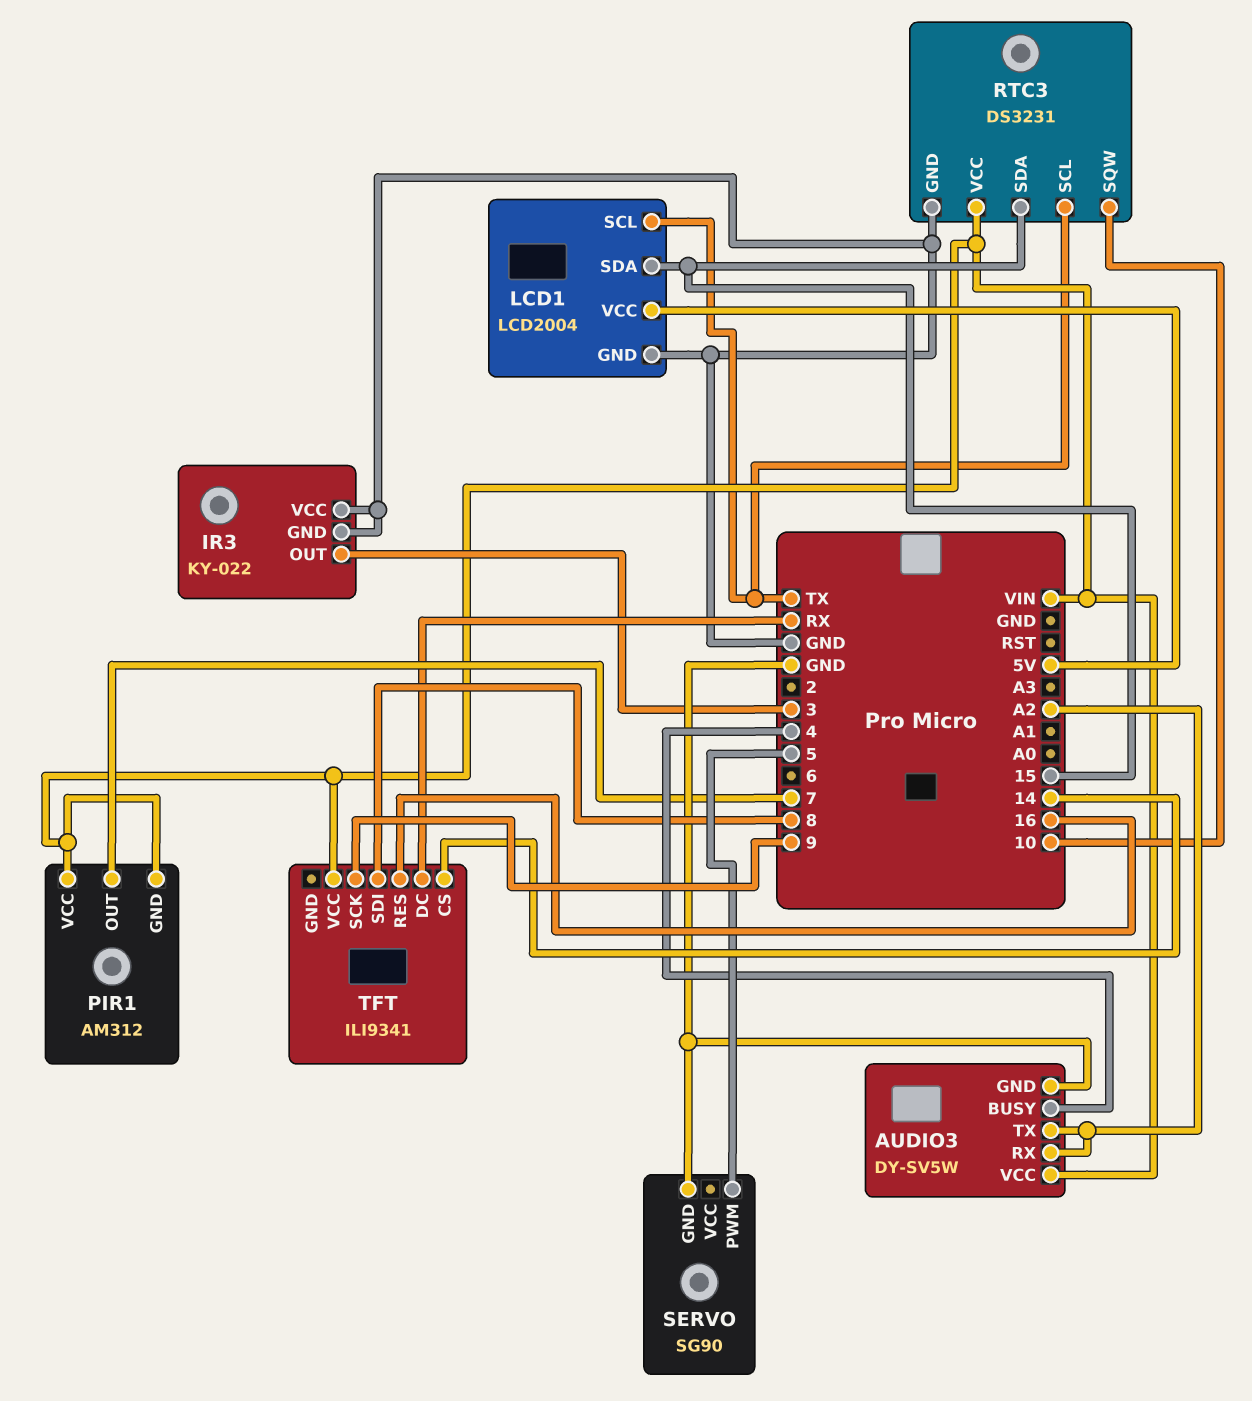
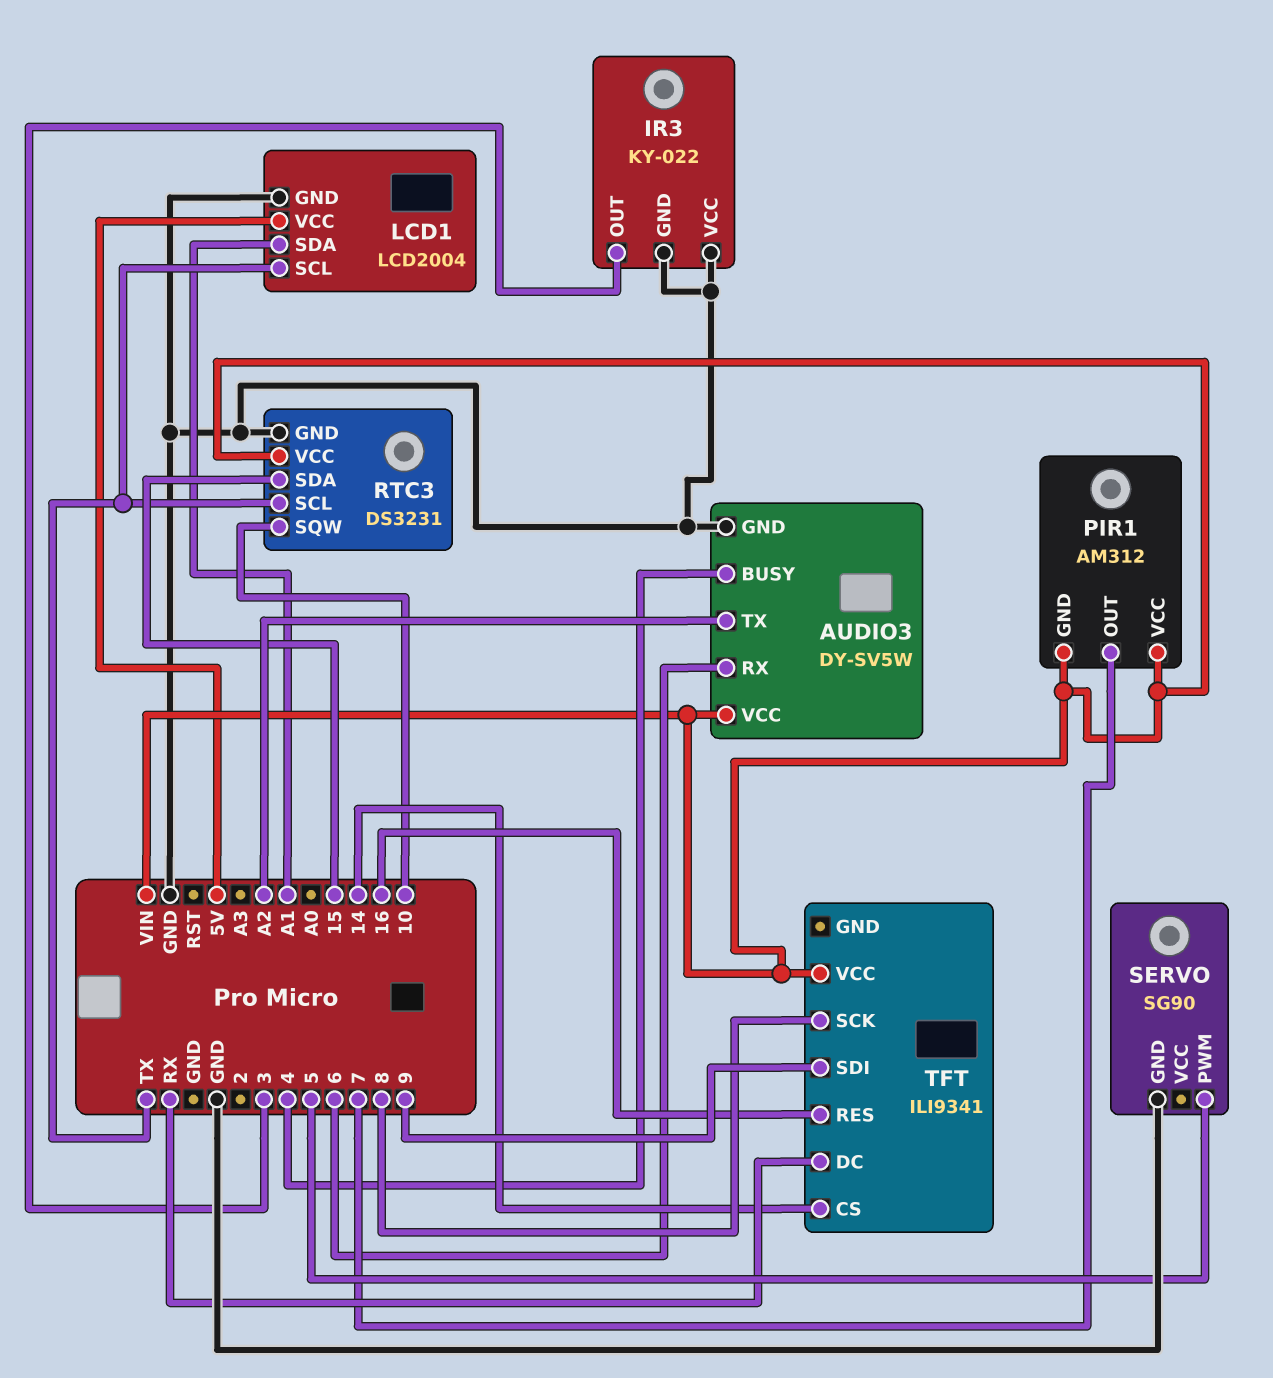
AUDIO3 pin RX: A2 -> 6
LCD1 pin SDA: 15 -> A1
TFT pin SCK: 9 -> 8
TFT pin SDI: 8 -> 9

